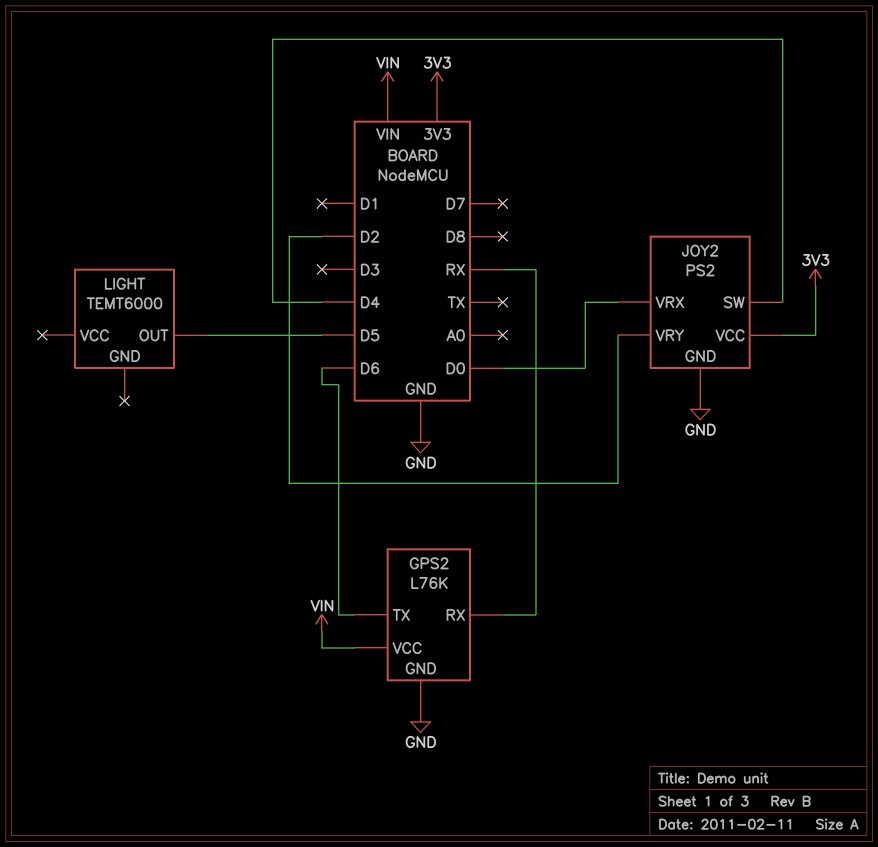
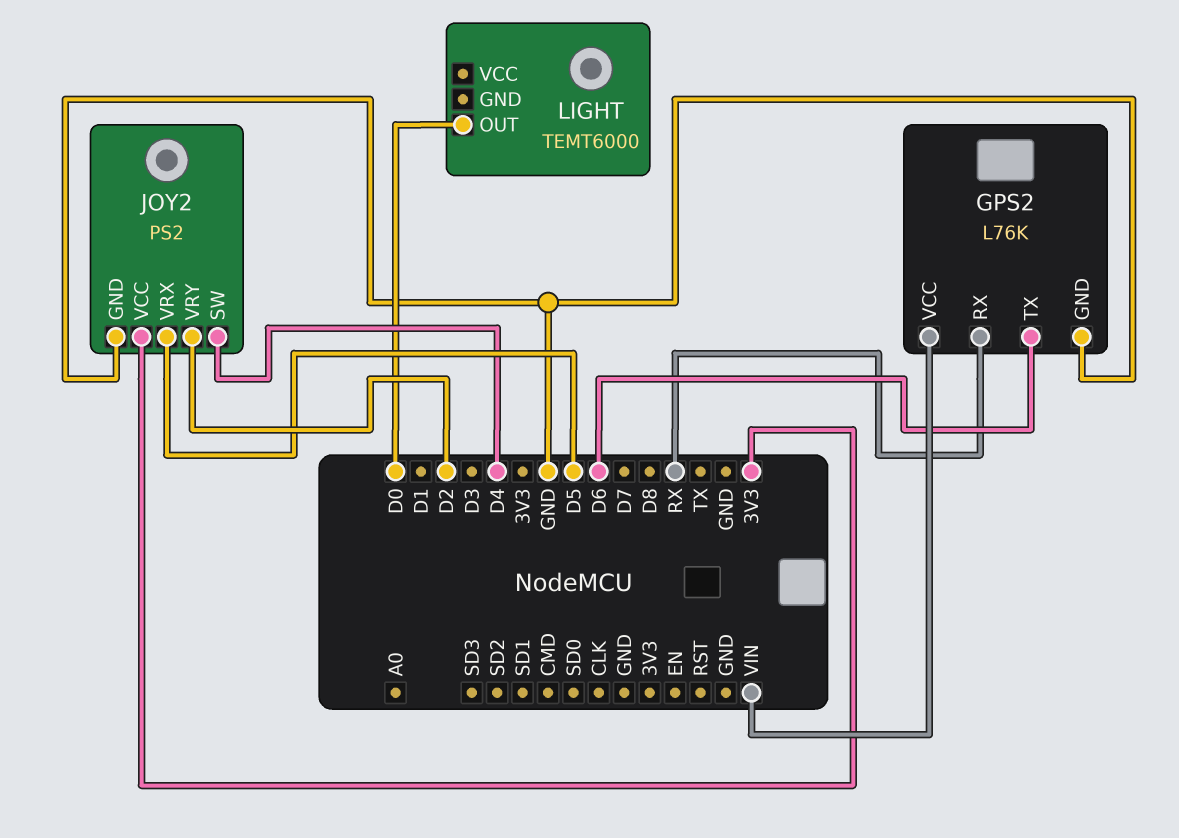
JOY2 pin VRX: D0 -> D5
LIGHT pin OUT: D5 -> D0

